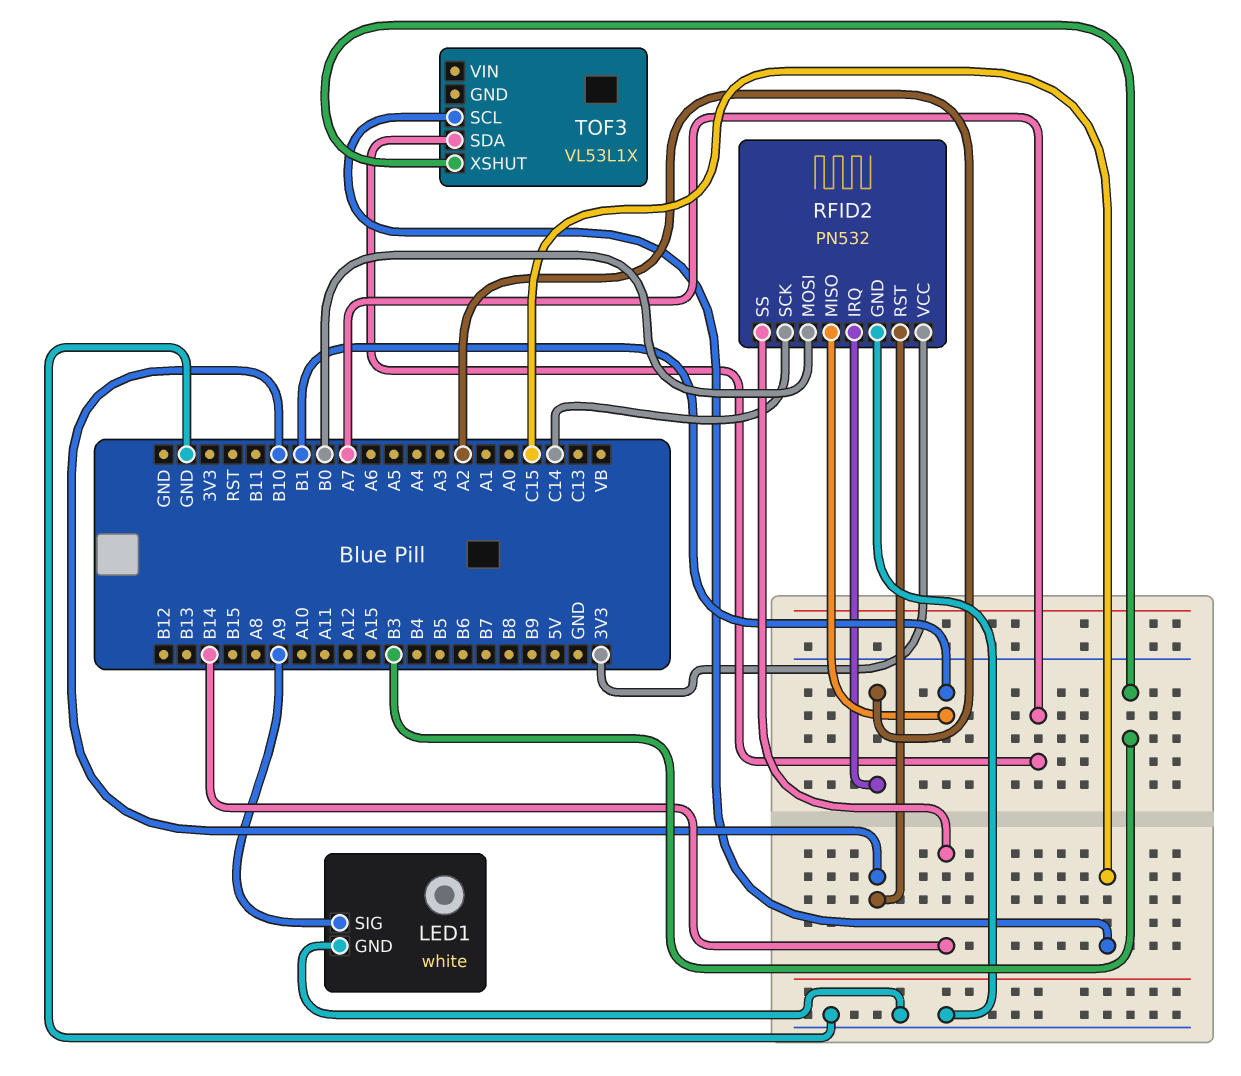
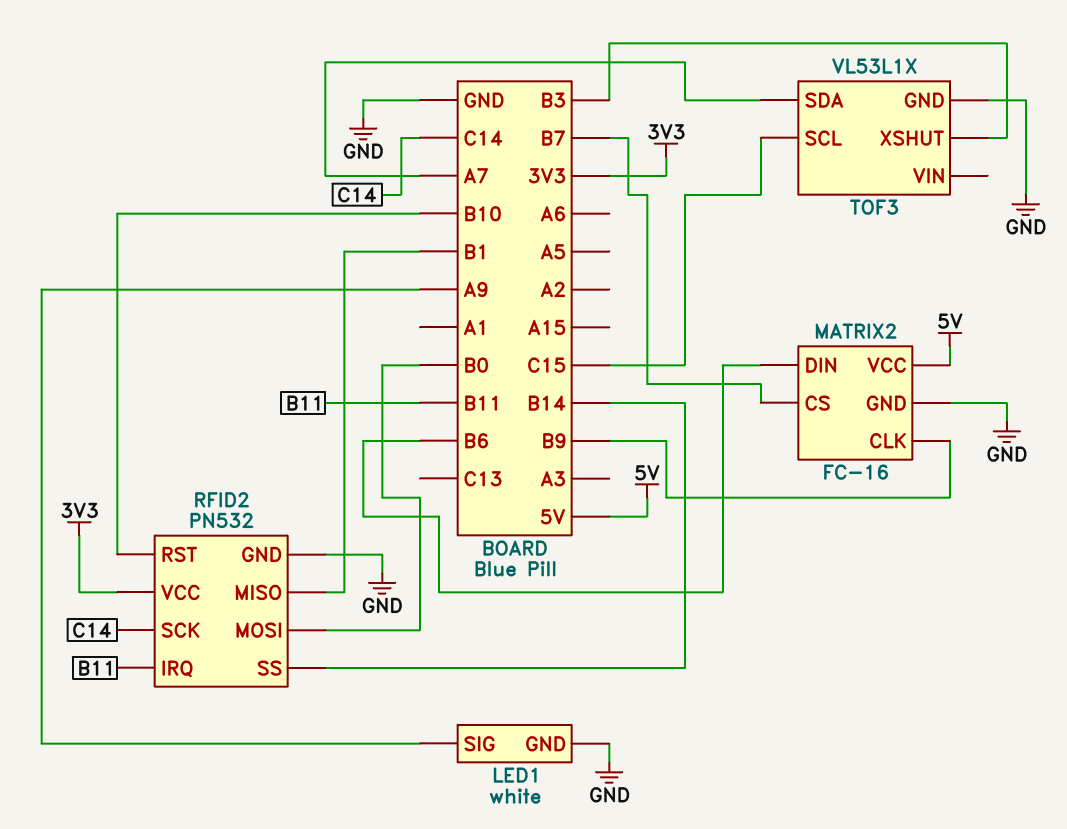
MATRIX2: none -> FC-16
MATRIX2 pin CLK: none -> B9
MATRIX2 pin CS: none -> B7
MATRIX2 pin DIN: none -> B6
MATRIX2 pin GND: none -> GND
MATRIX2 pin VCC: none -> 5V
RFID2 pin IRQ: A2 -> B11
TOF3 pin GND: none -> GND

